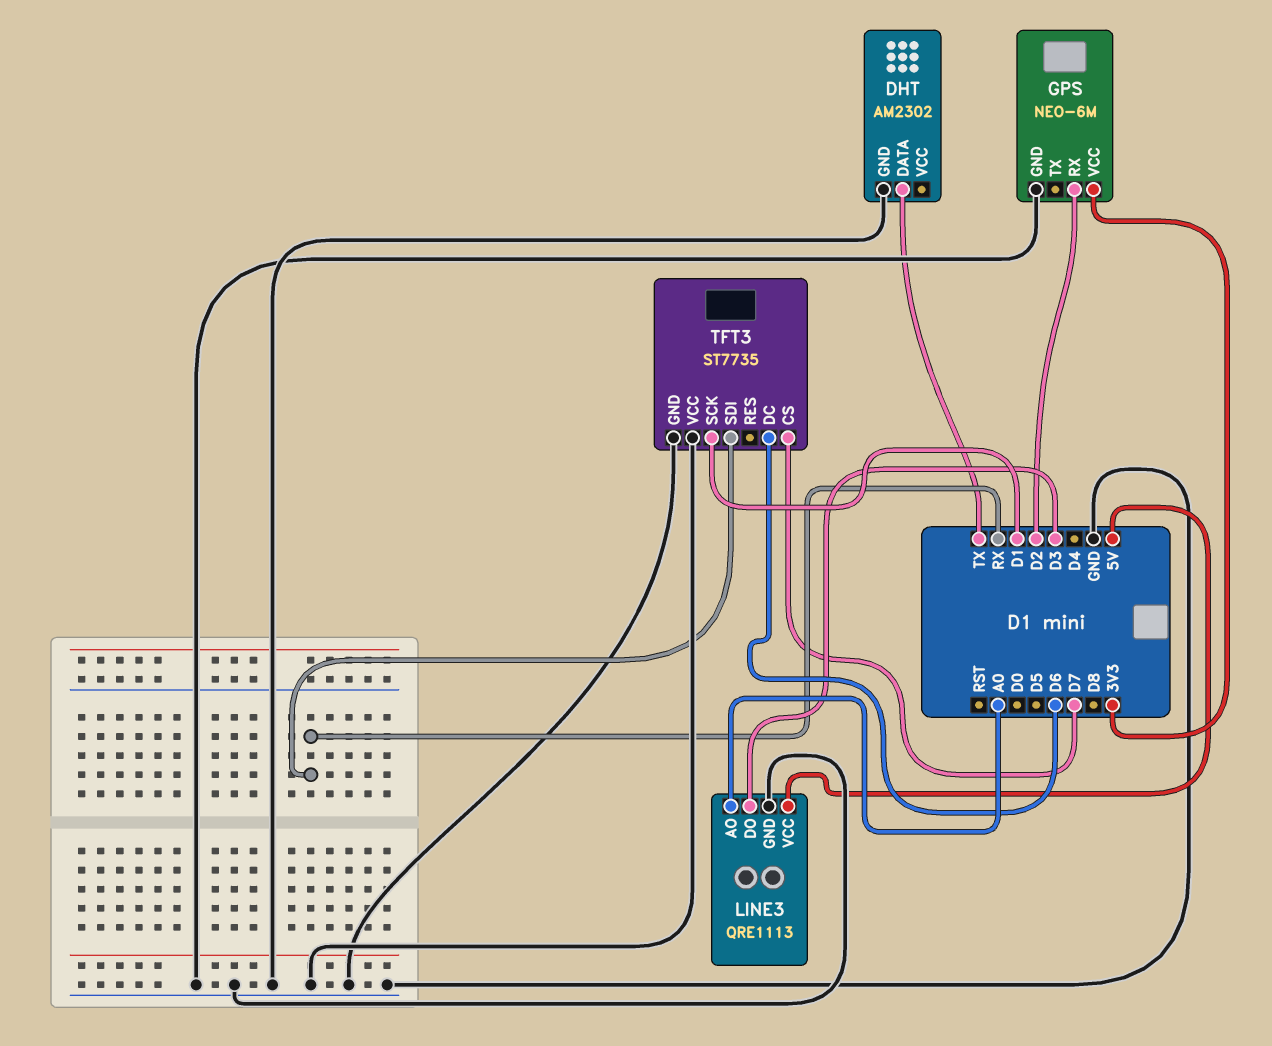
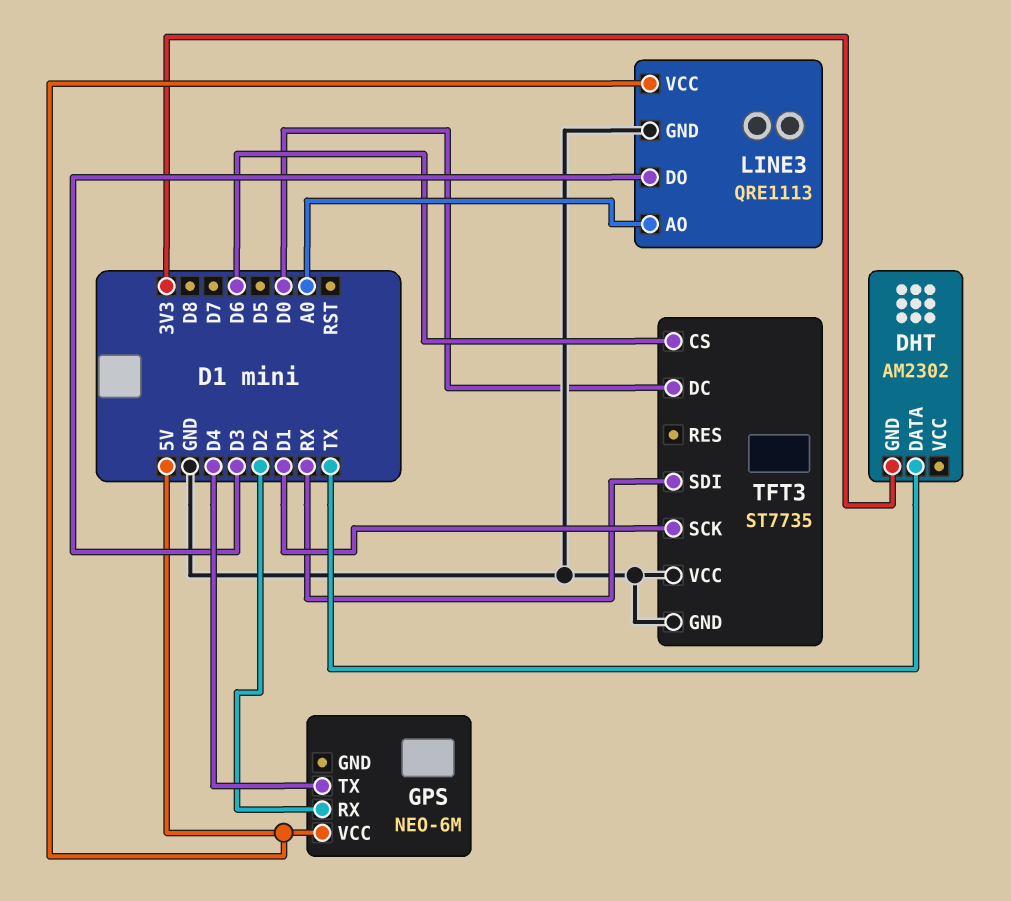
DHT pin GND: GND -> 3V3
GPS pin GND: GND -> none
GPS pin TX: none -> D4
GPS pin VCC: 3V3 -> 5V
TFT3 pin CS: D7 -> D6
TFT3 pin DC: D6 -> D0

